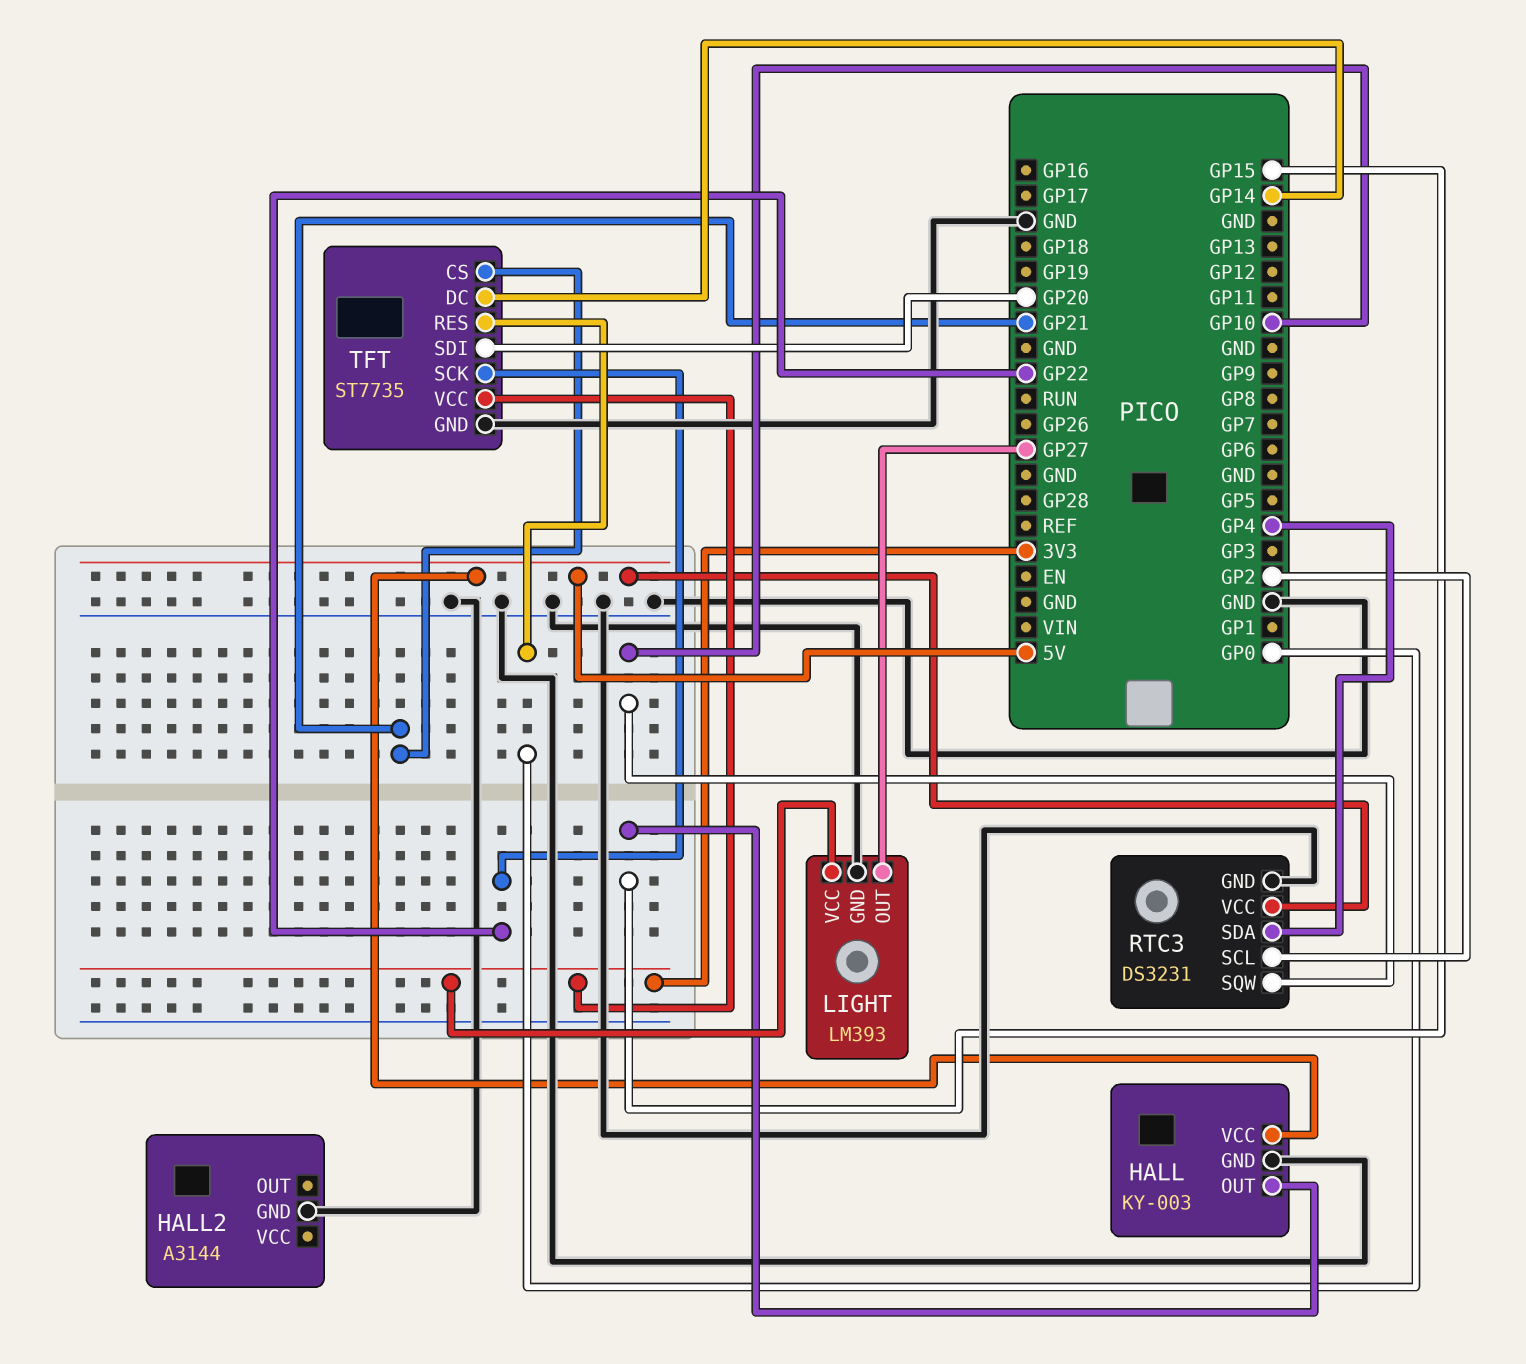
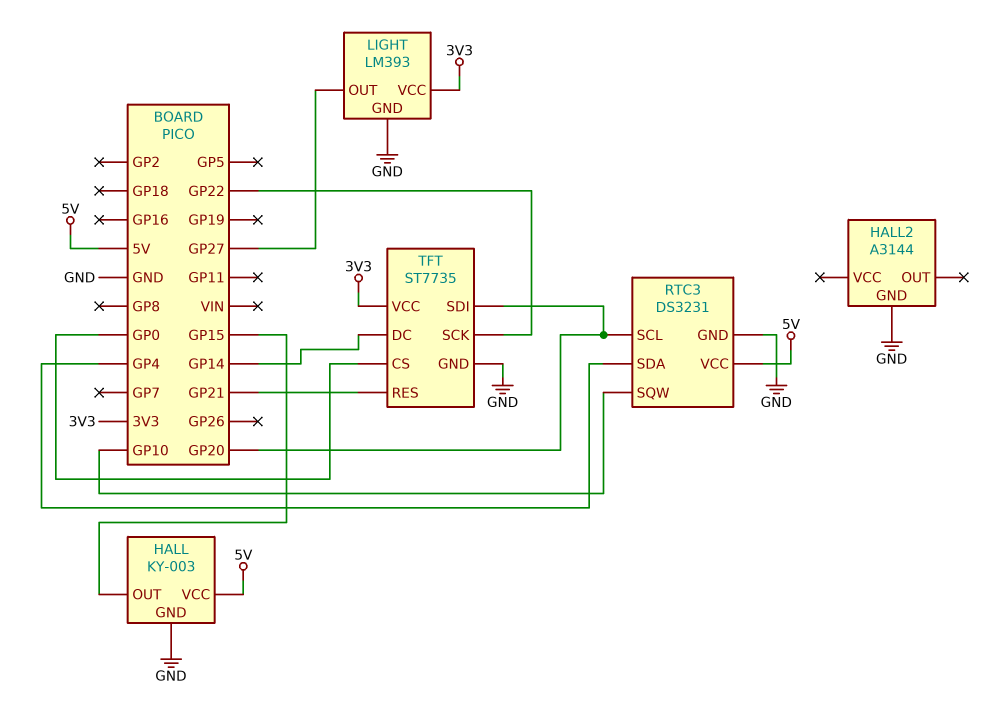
RTC3 pin SCL: GP2 -> GP20
TFT pin CS: GP21 -> GP0
TFT pin RES: GP0 -> GP21

